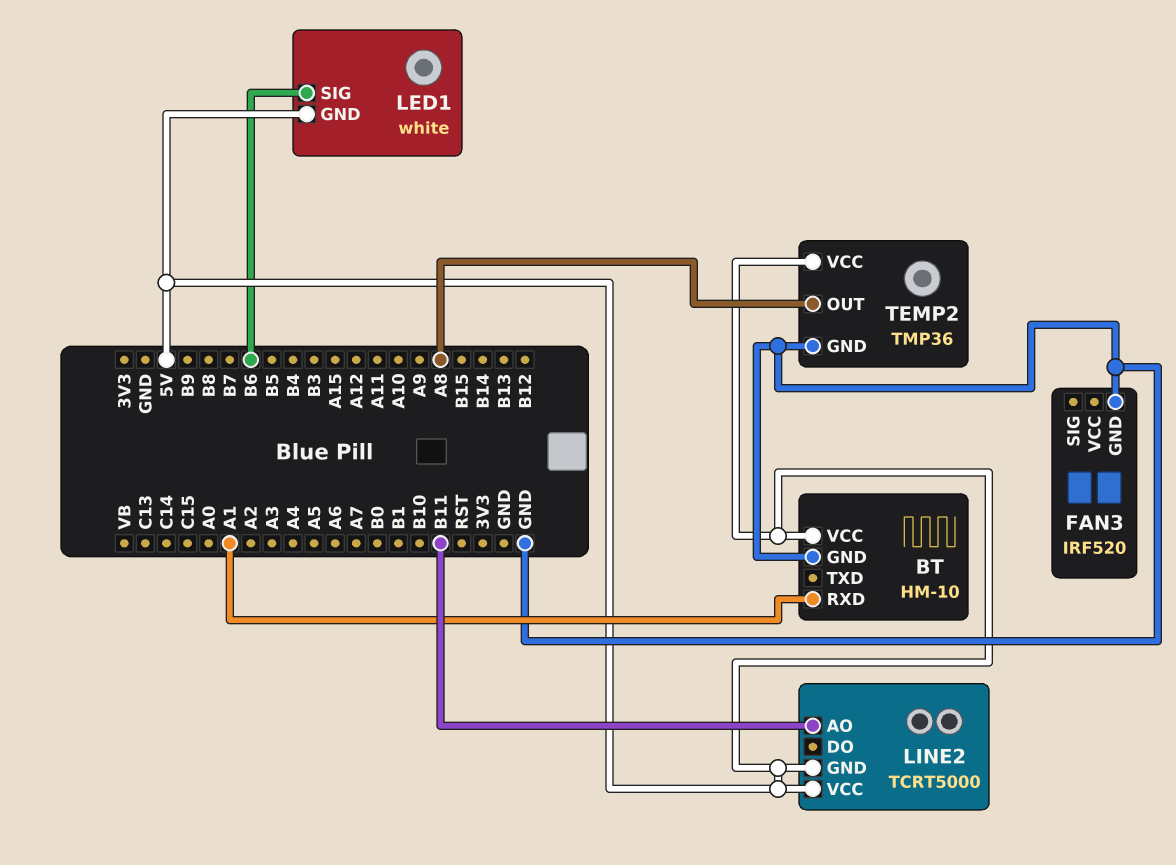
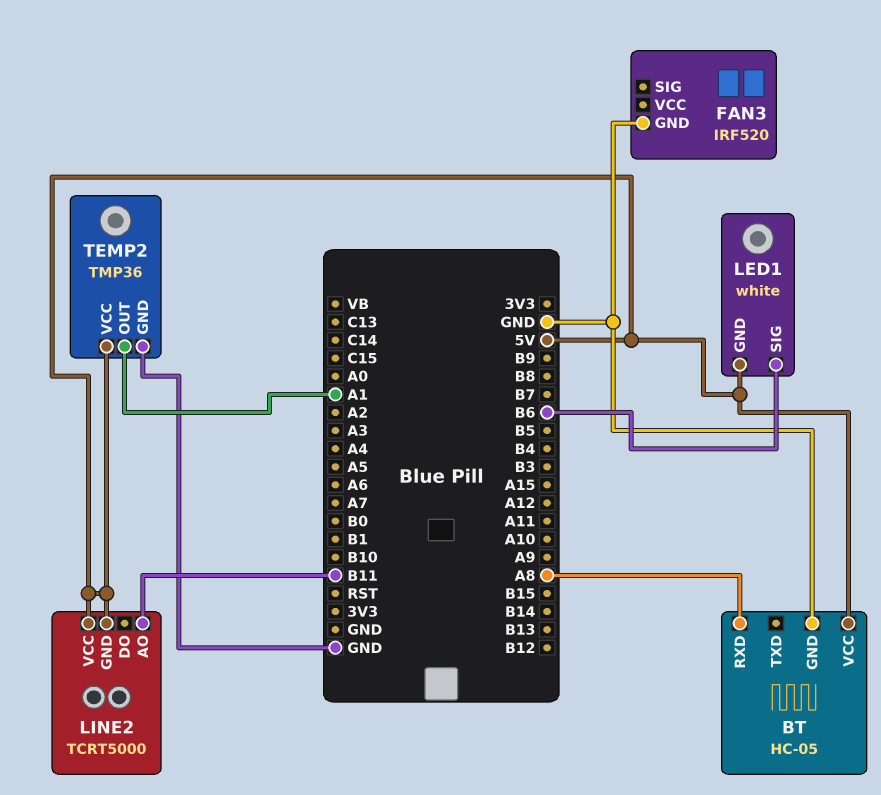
BT: HM-10 -> HC-05
BT pin RXD: A1 -> A8
TEMP2 pin OUT: A8 -> A1

